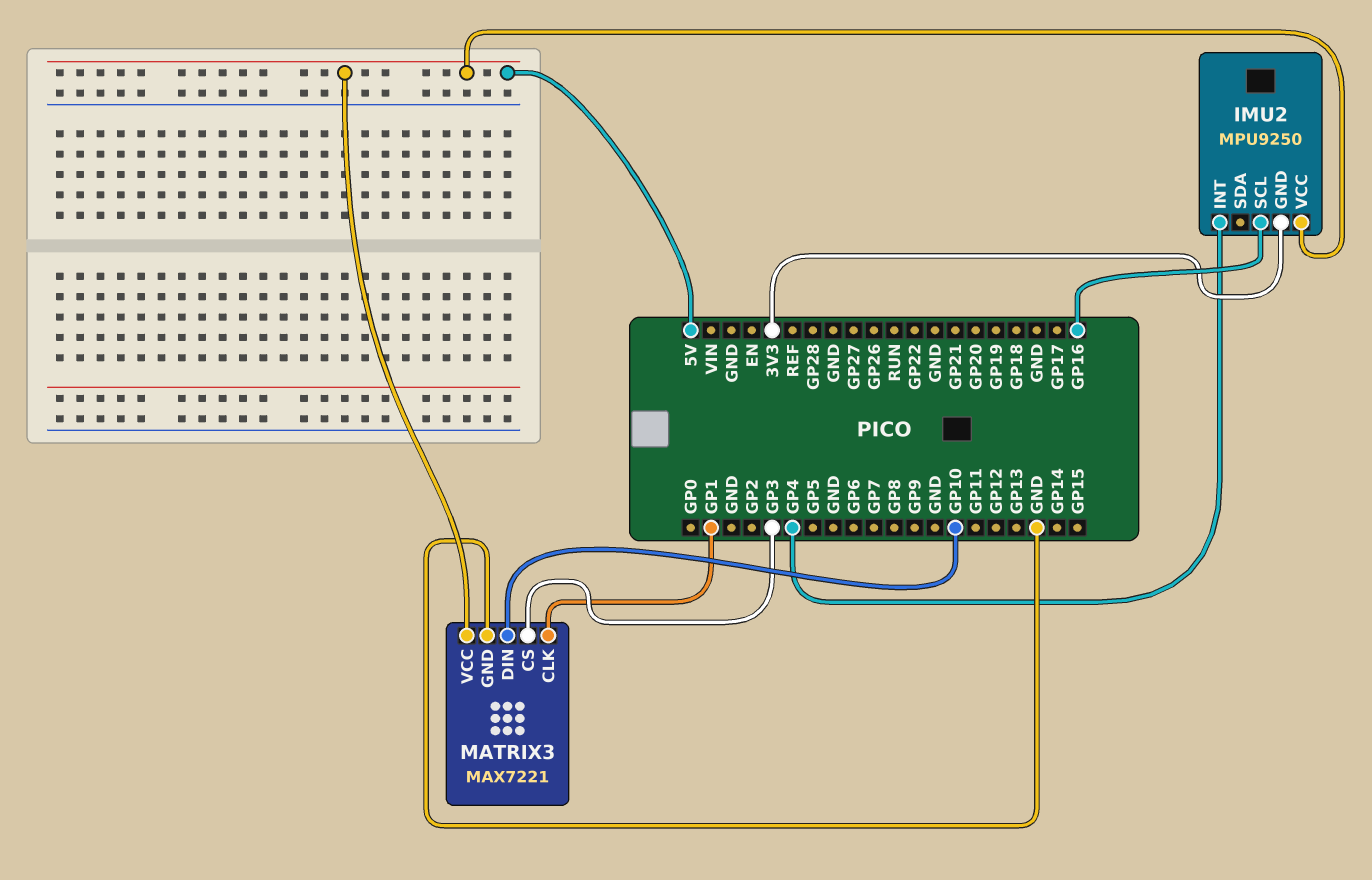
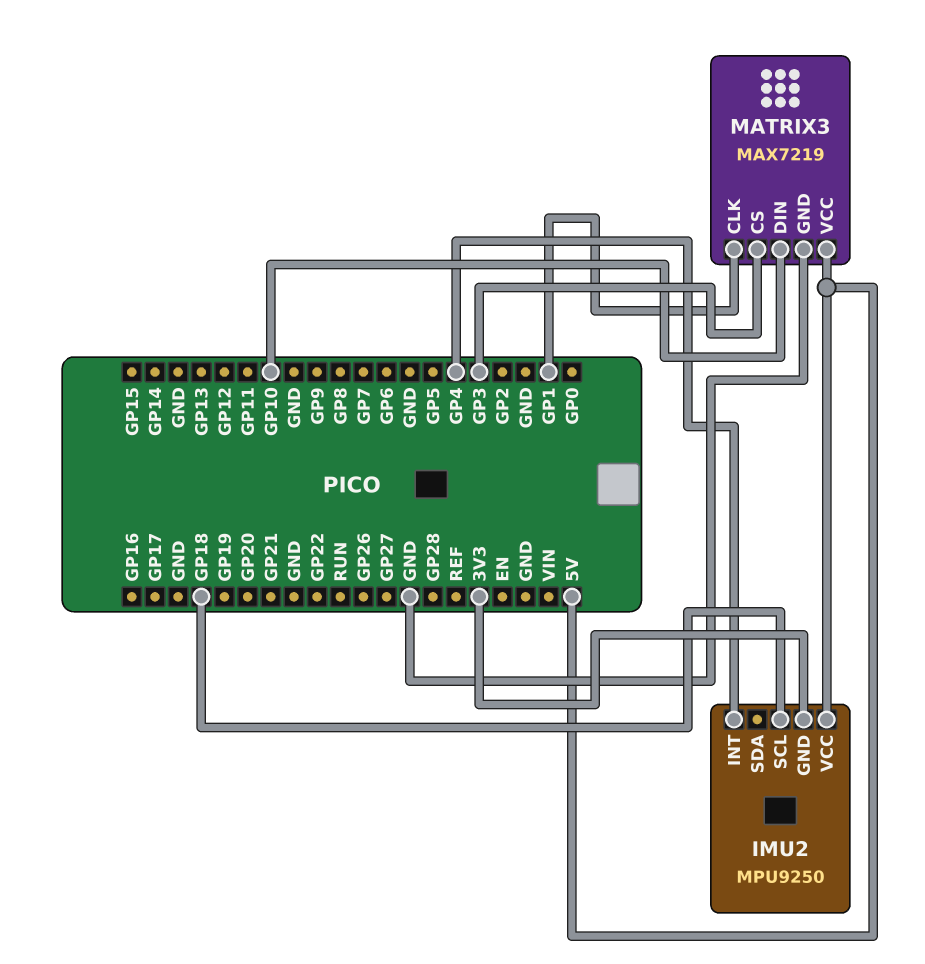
IMU2 pin SCL: GP16 -> GP18
MATRIX3: MAX7221 -> MAX7219

